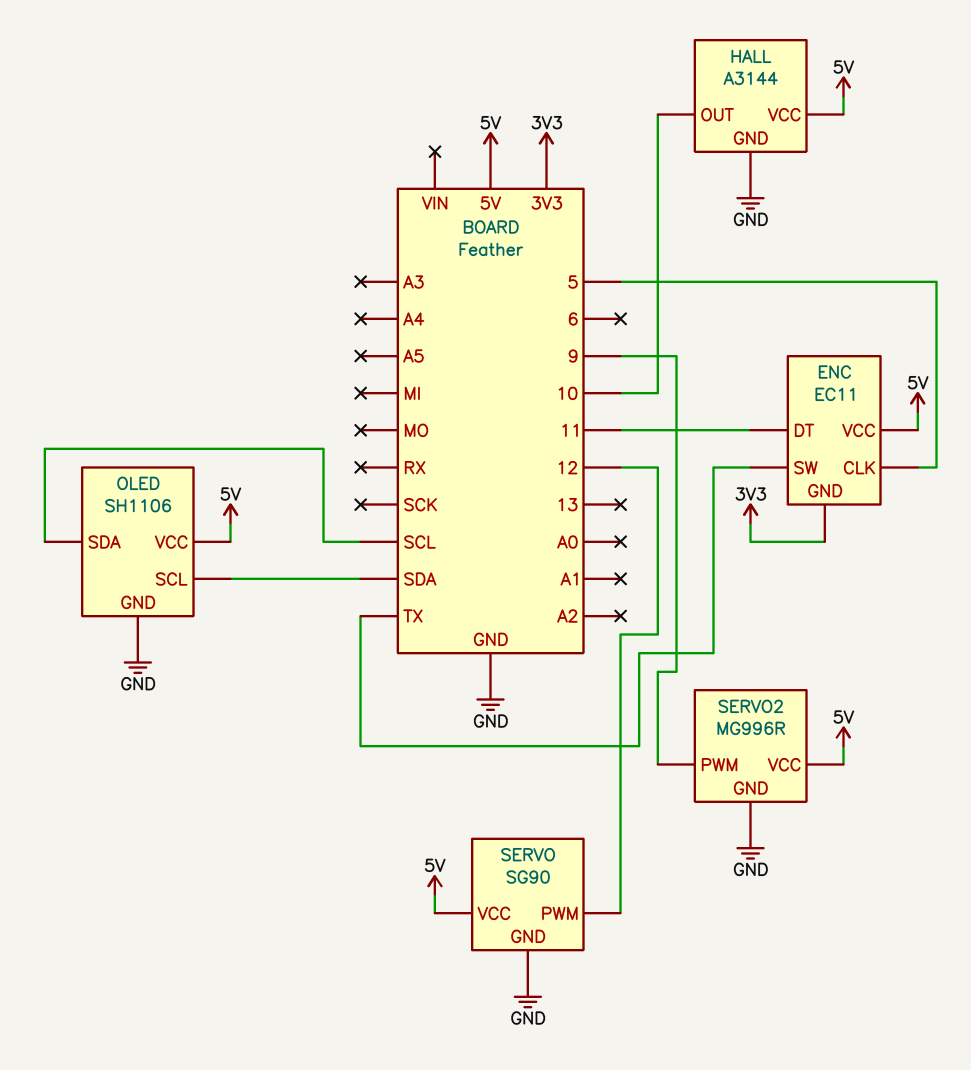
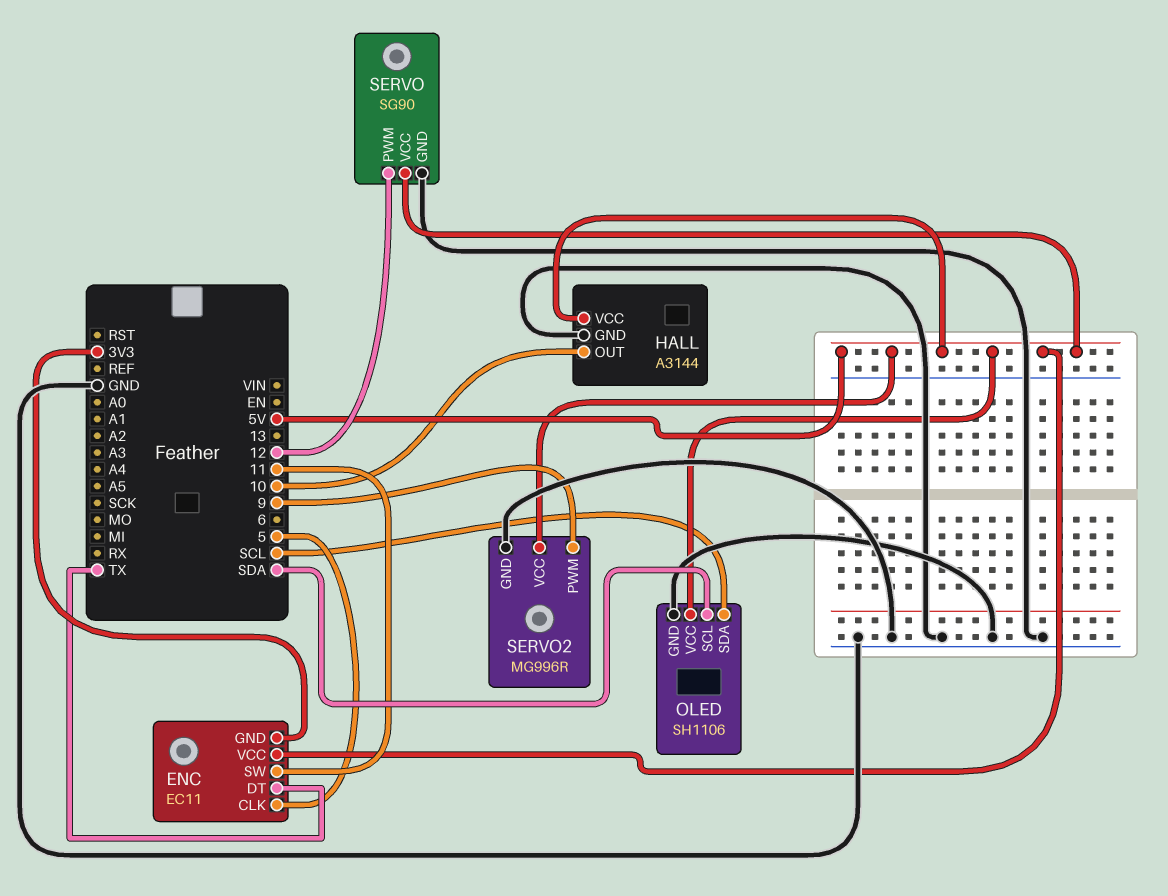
ENC pin DT: 11 -> TX
ENC pin SW: TX -> 11

